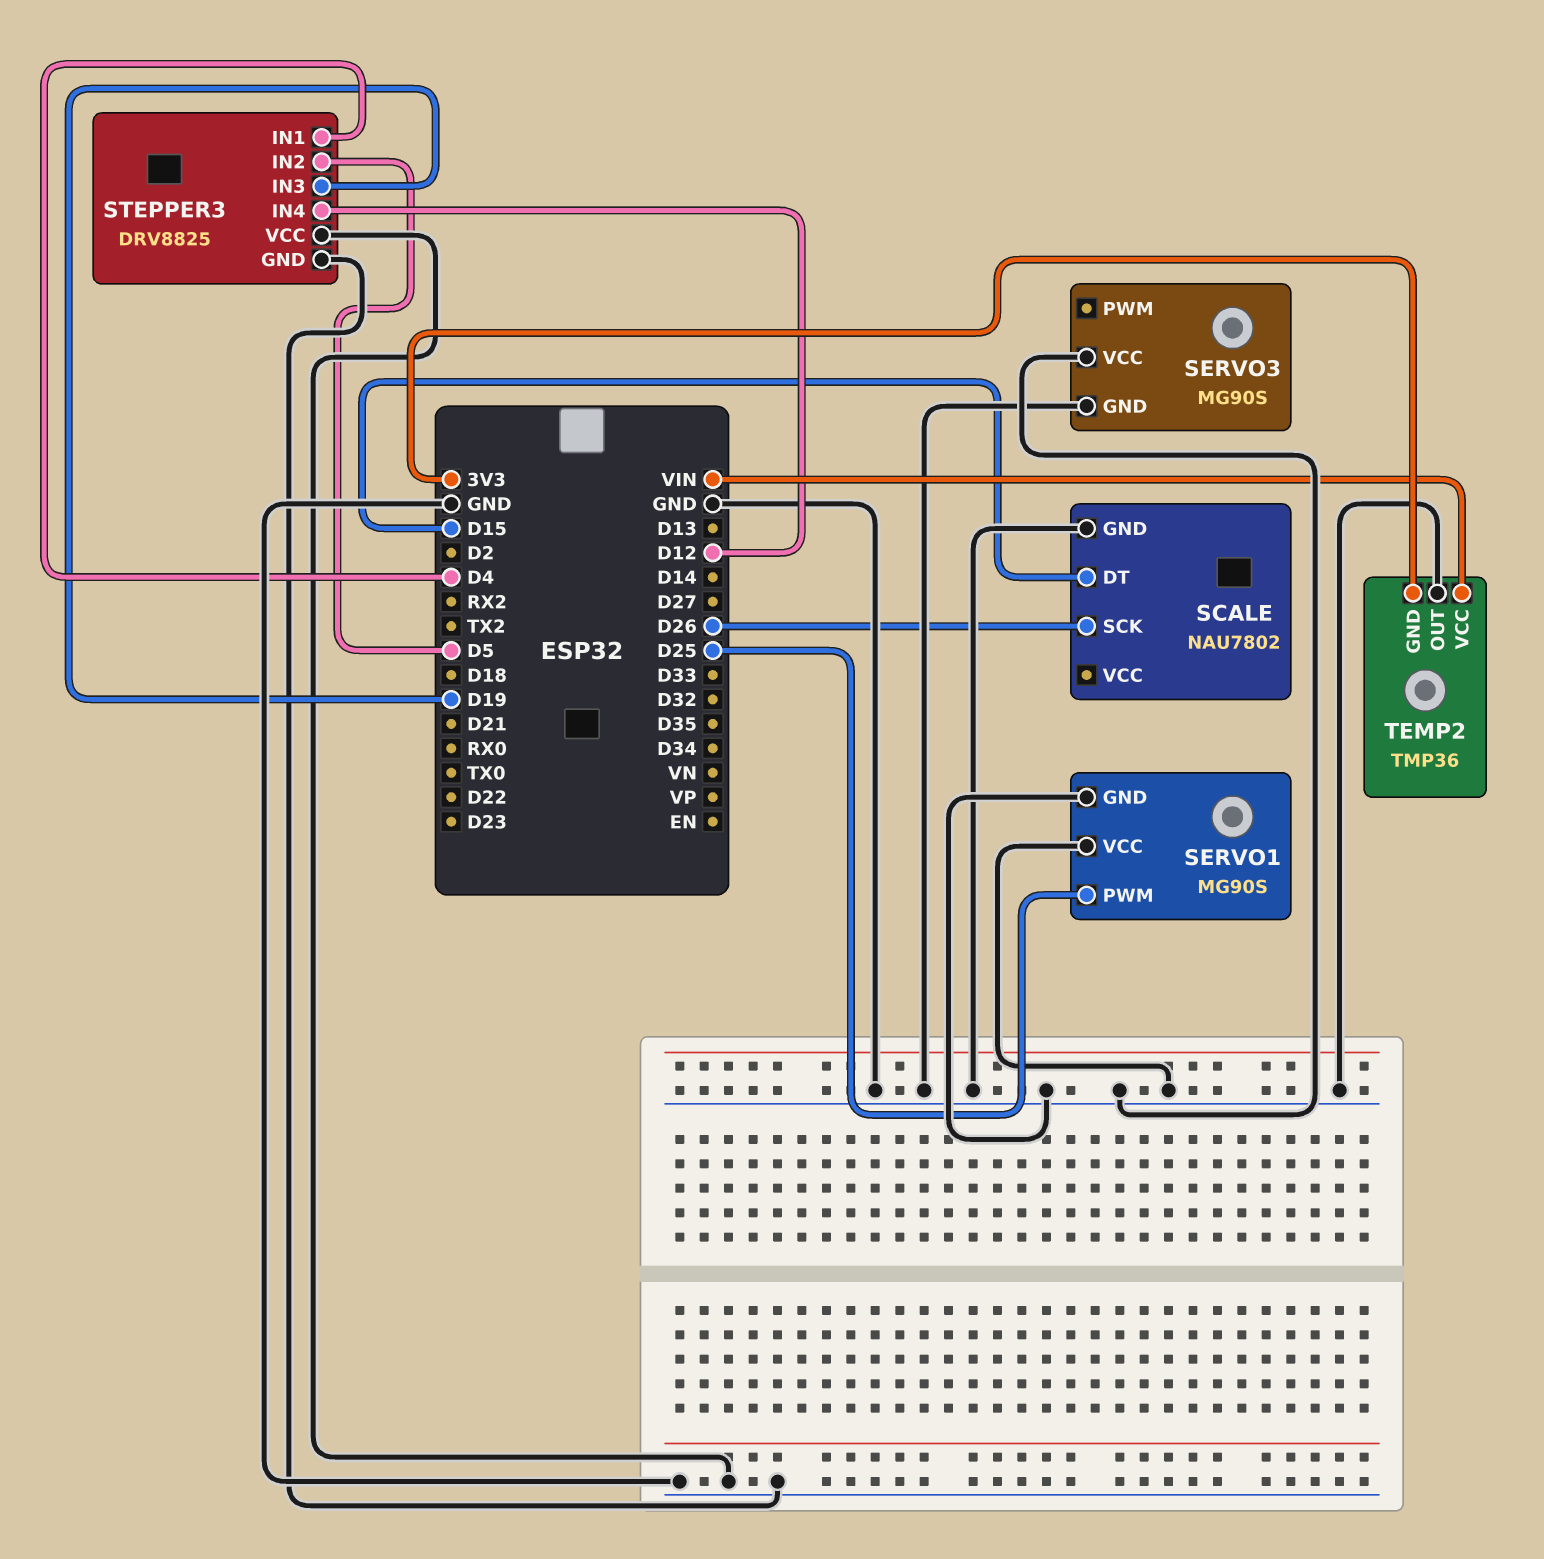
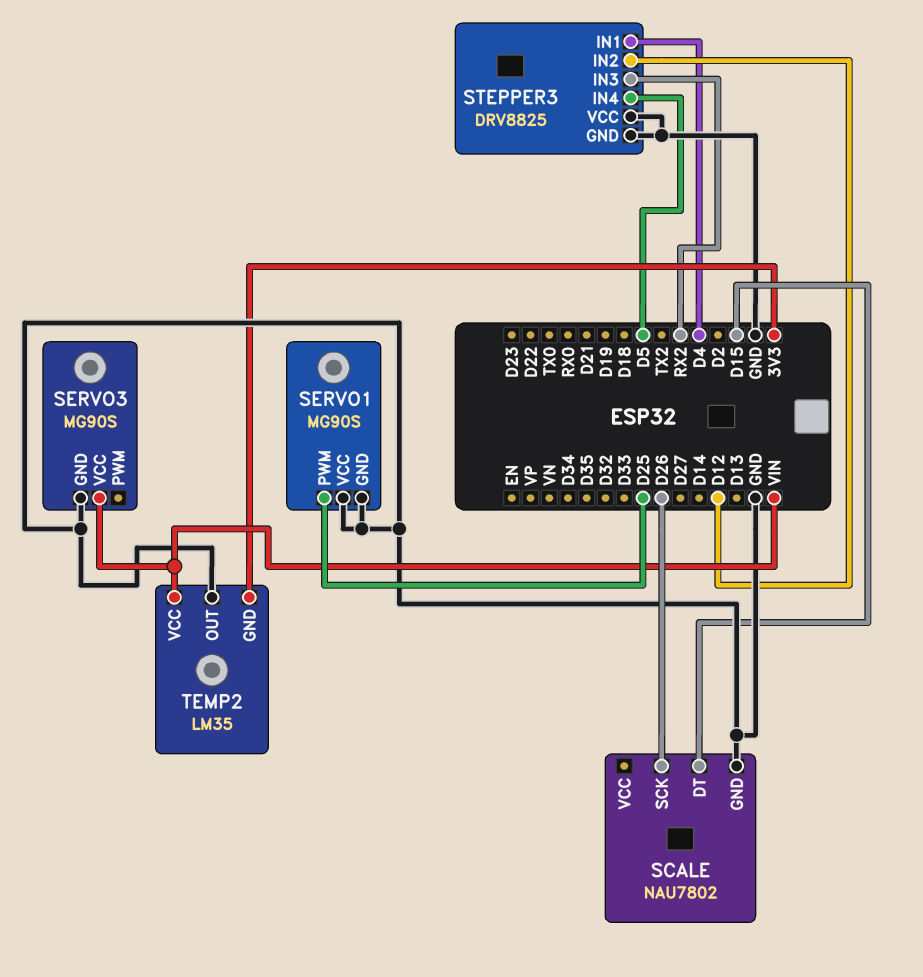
SERVO3 pin VCC: GND -> VIN
STEPPER3 pin IN2: D5 -> D12
STEPPER3 pin IN3: D19 -> RX2
STEPPER3 pin IN4: D12 -> D5
TEMP2: TMP36 -> LM35

